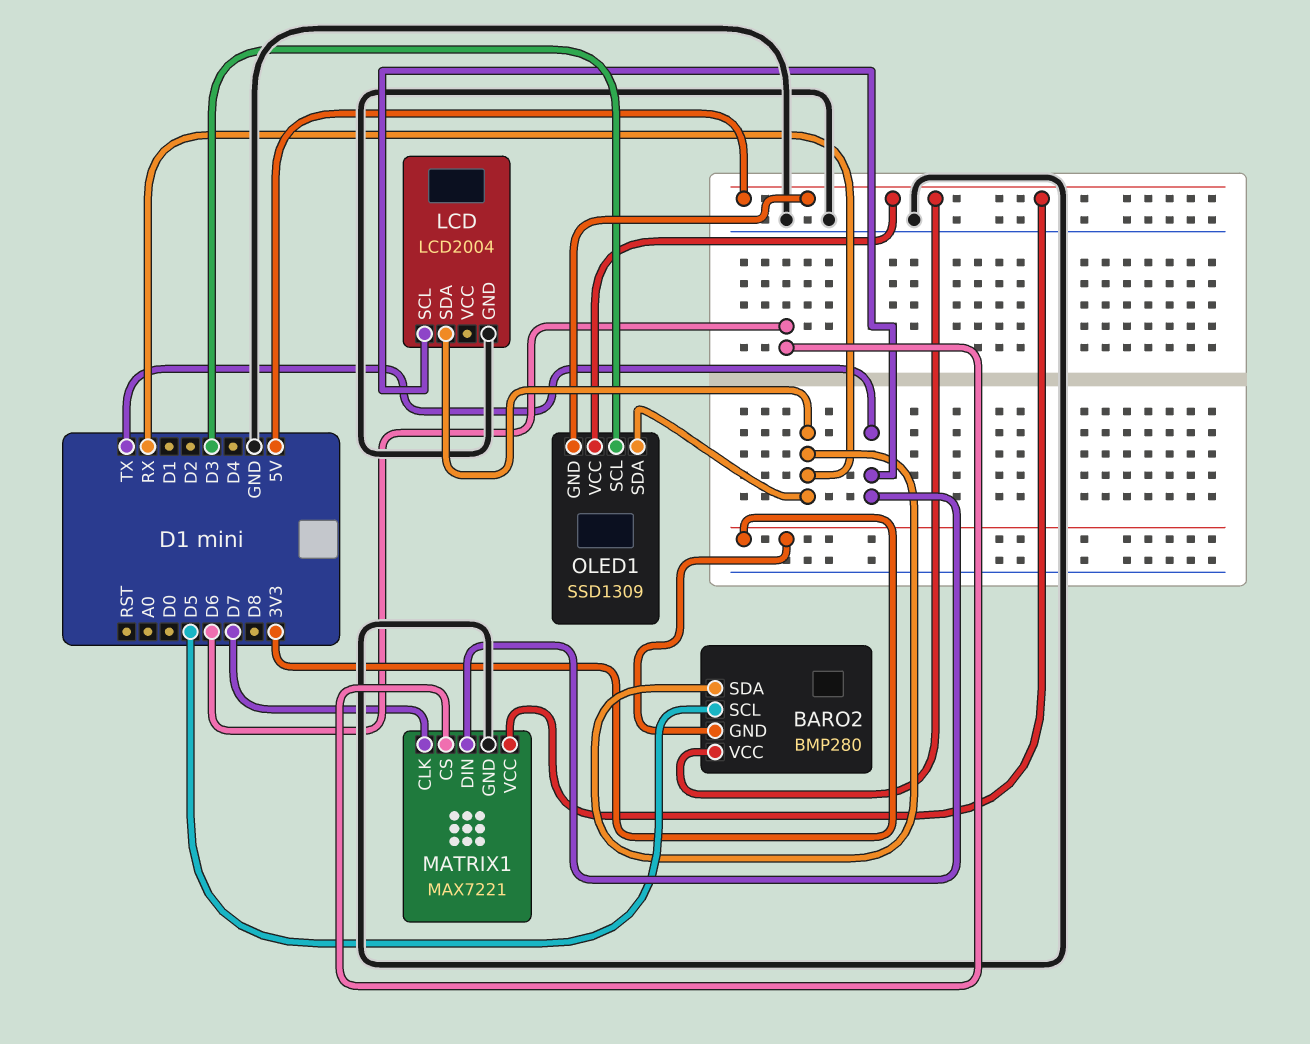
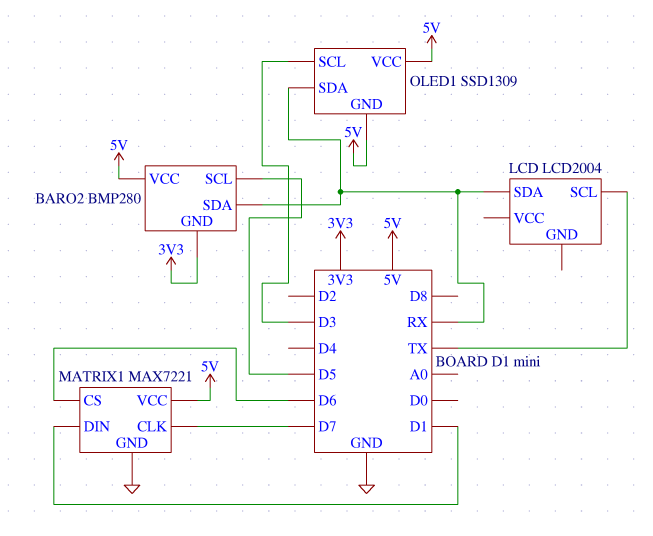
LCD pin GND: GND -> none
MATRIX1 pin DIN: TX -> D1

